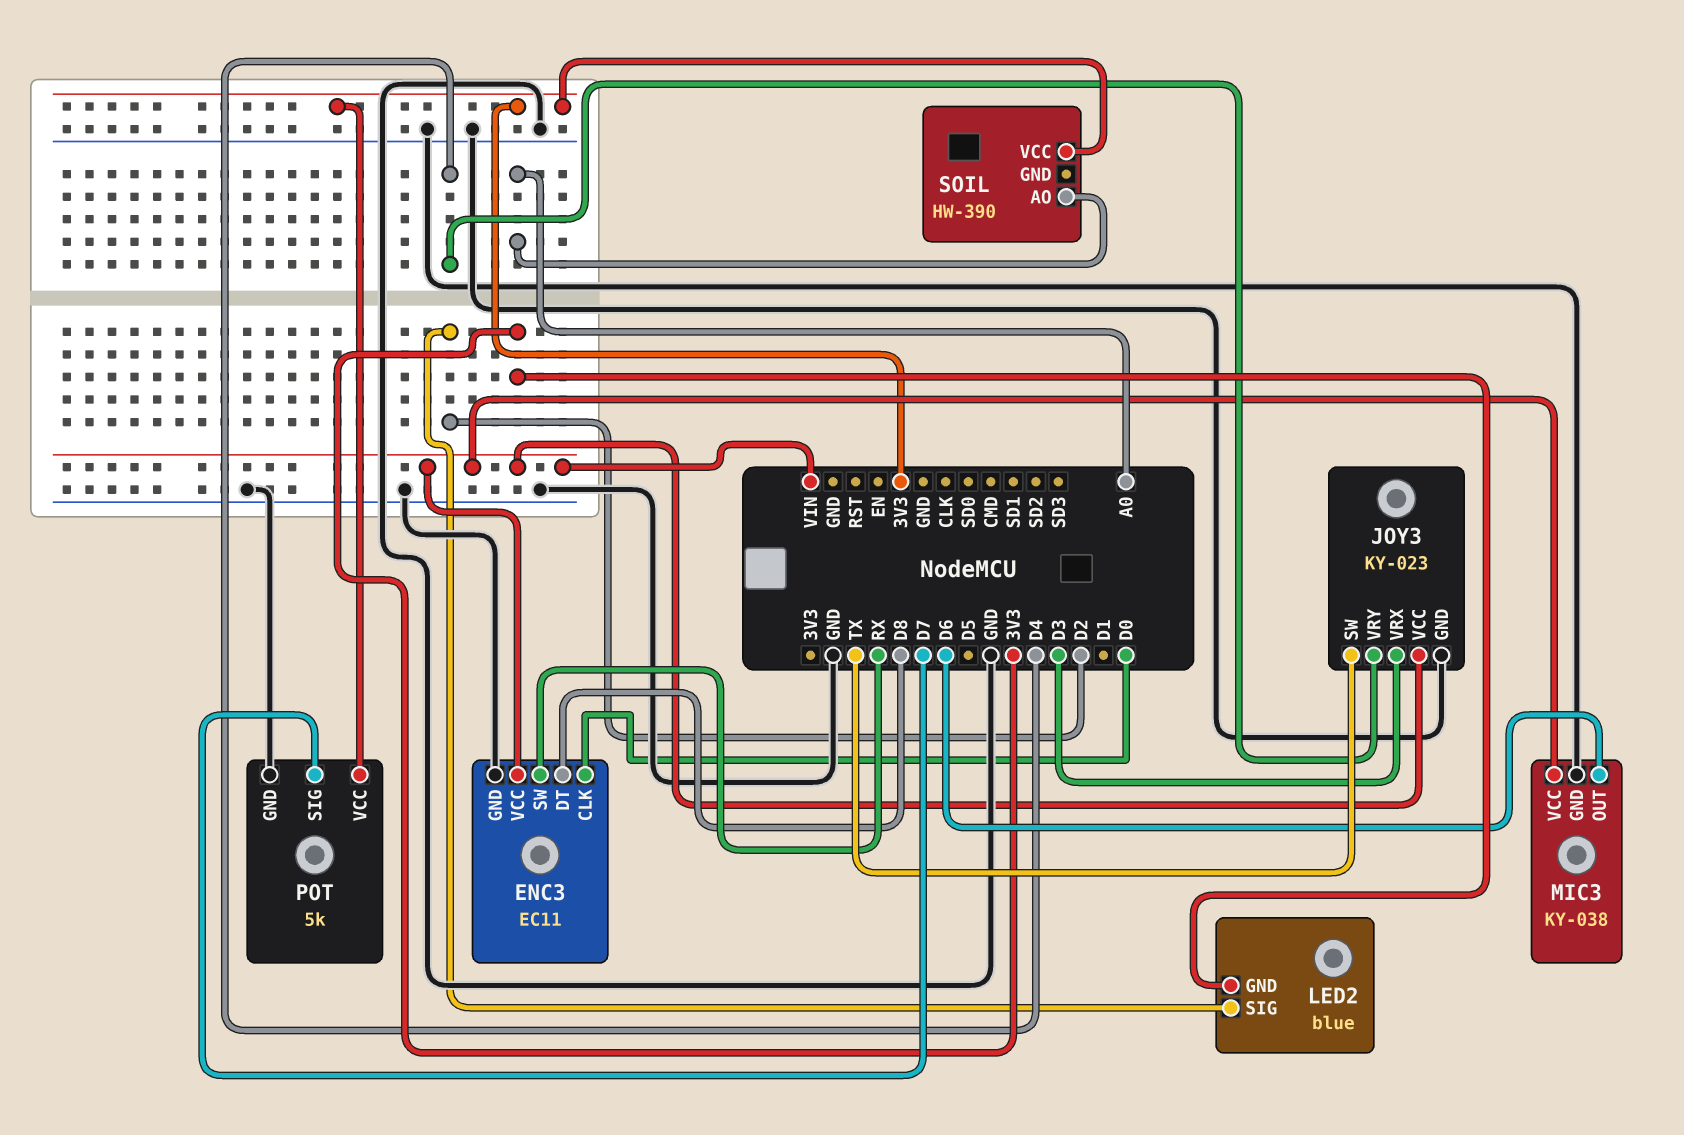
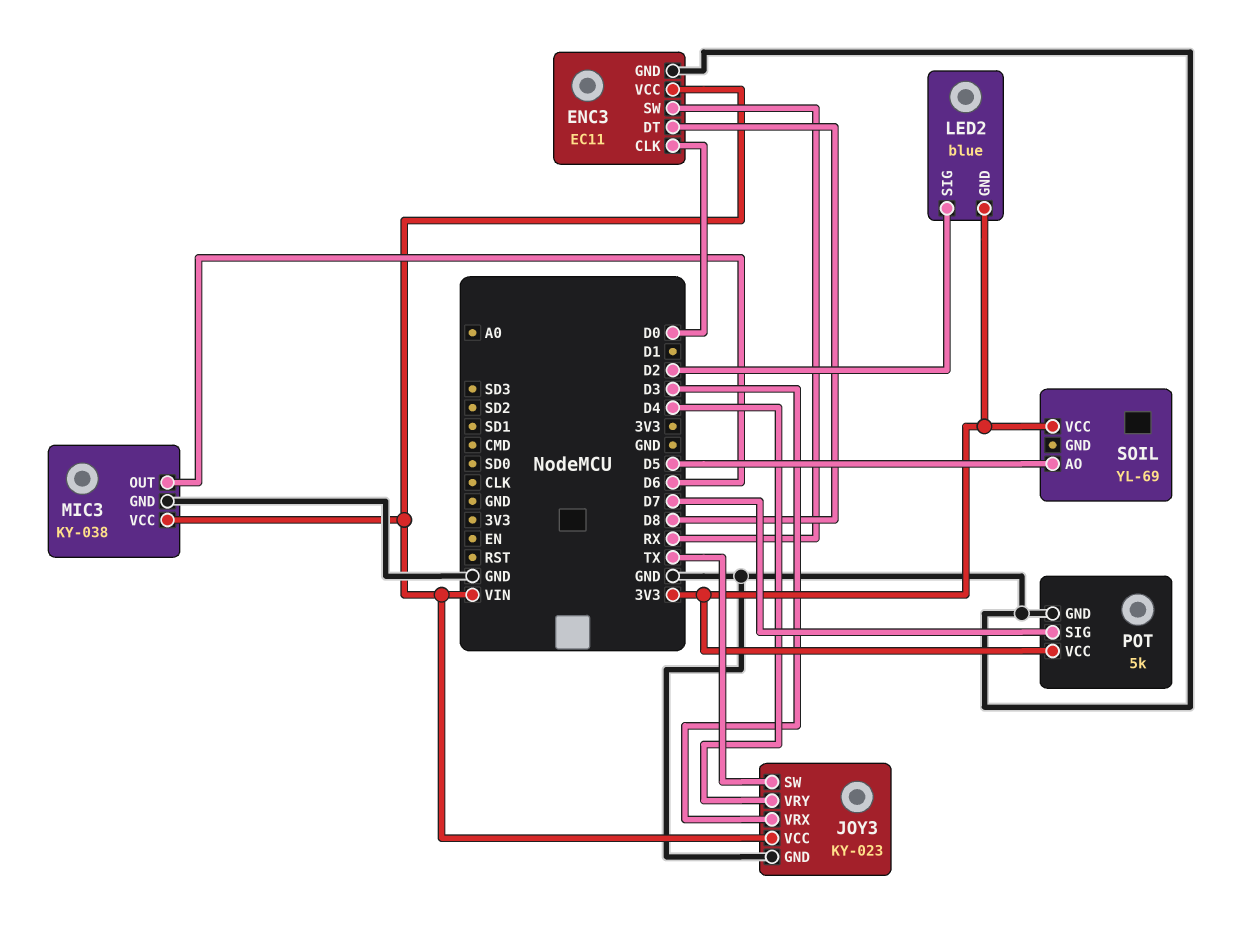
SOIL: HW-390 -> YL-69
SOIL pin AO: A0 -> D5

